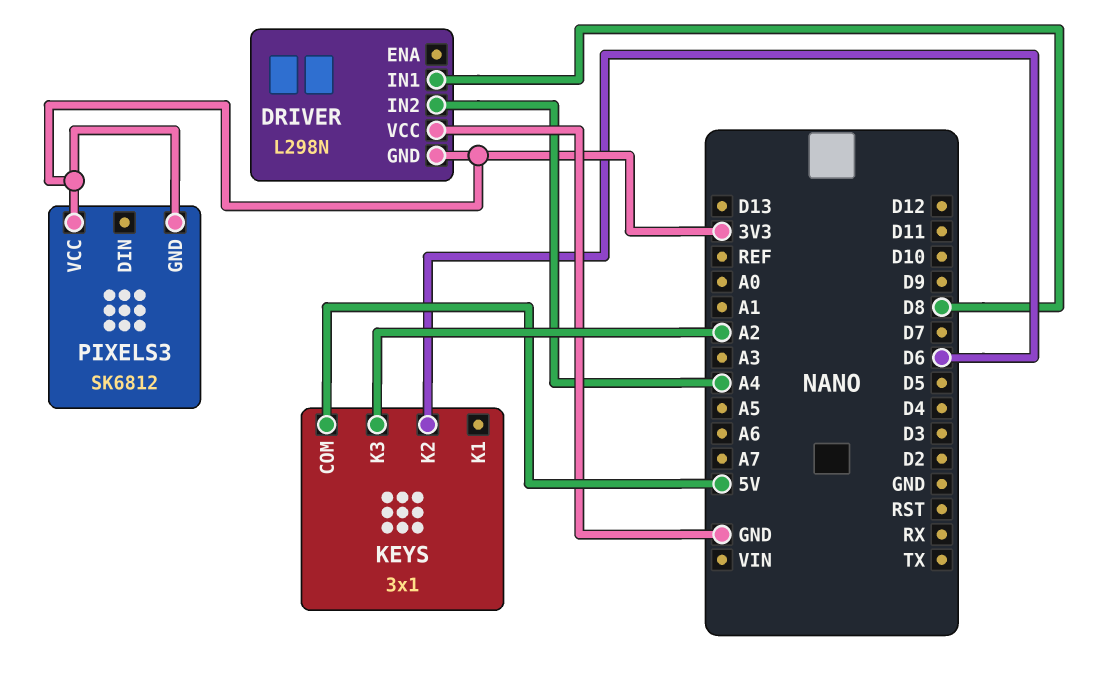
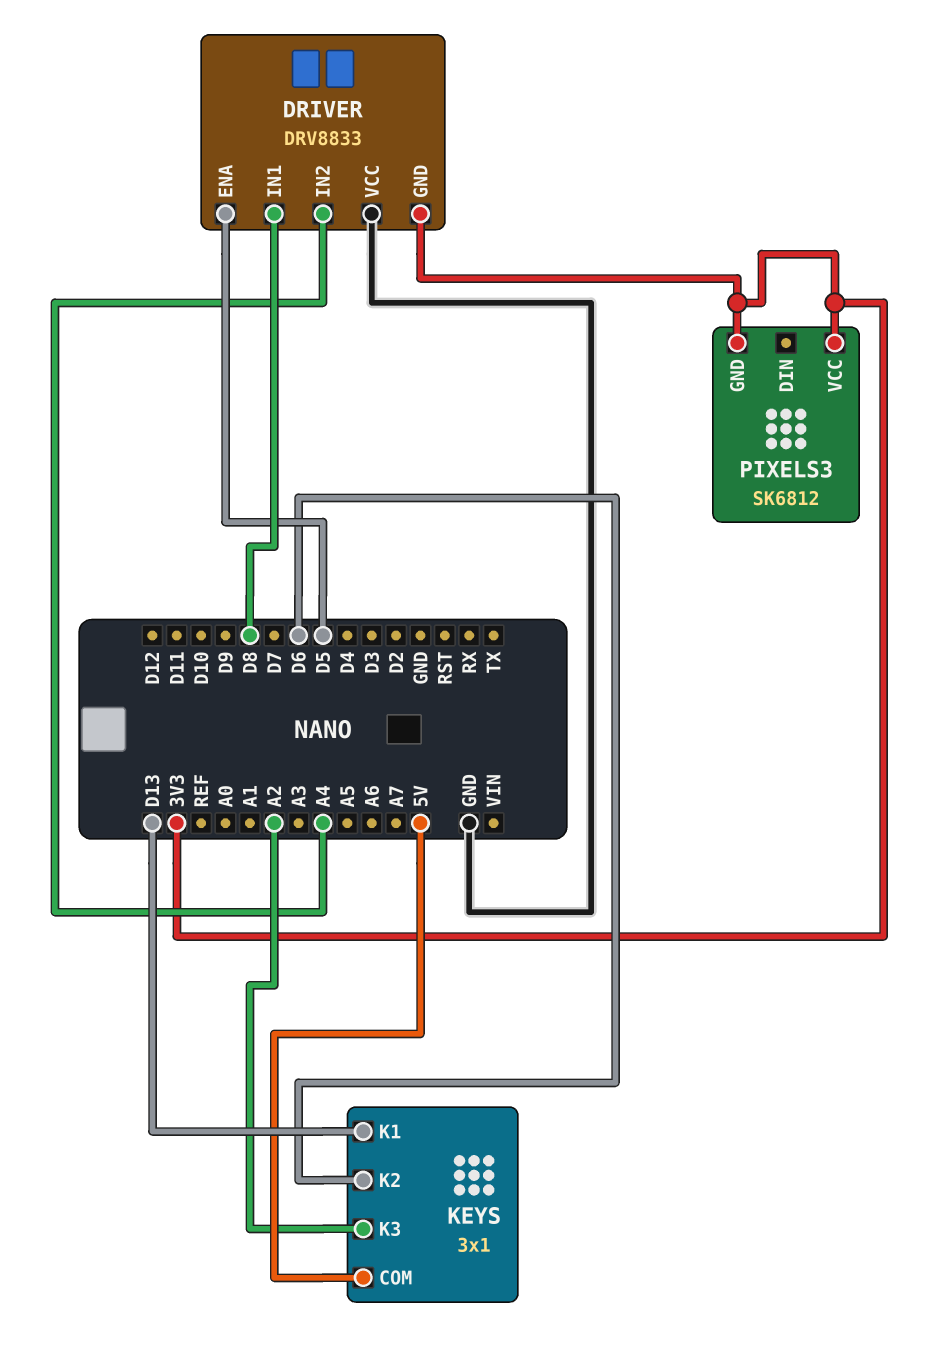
DRIVER: L298N -> DRV8833
DRIVER pin ENA: none -> D5
KEYS pin K1: none -> D13

